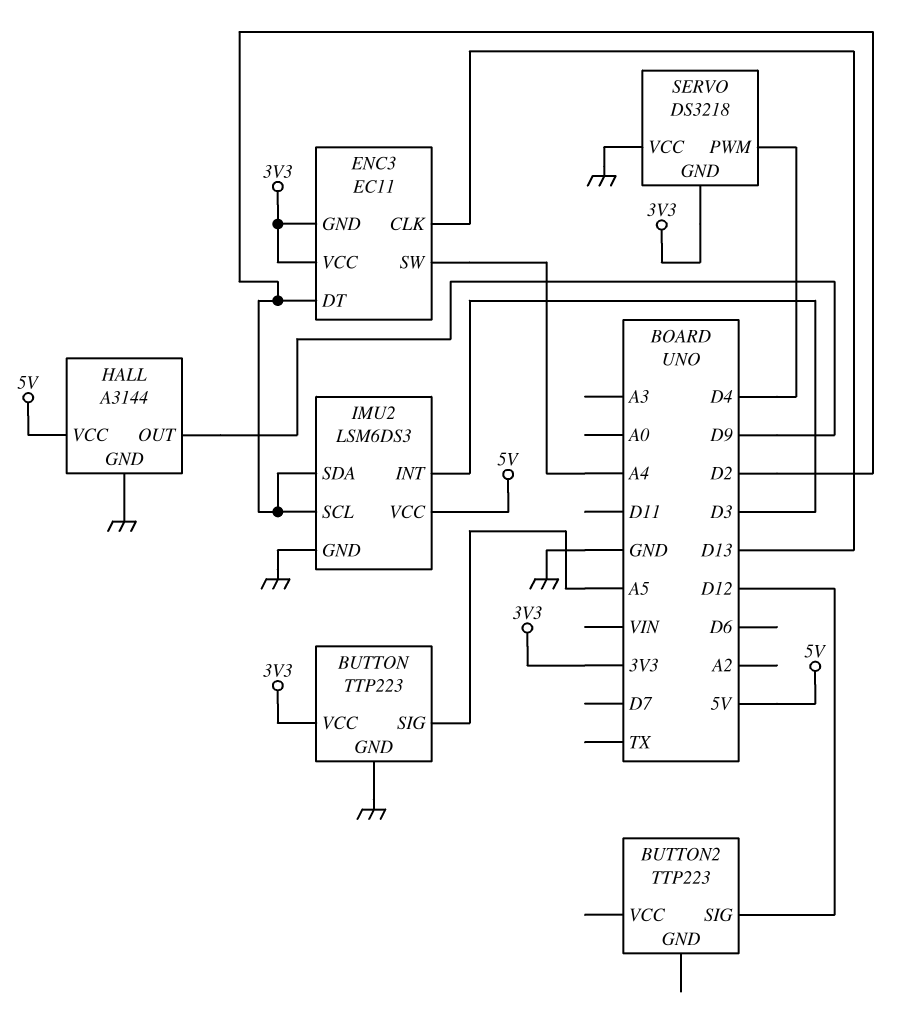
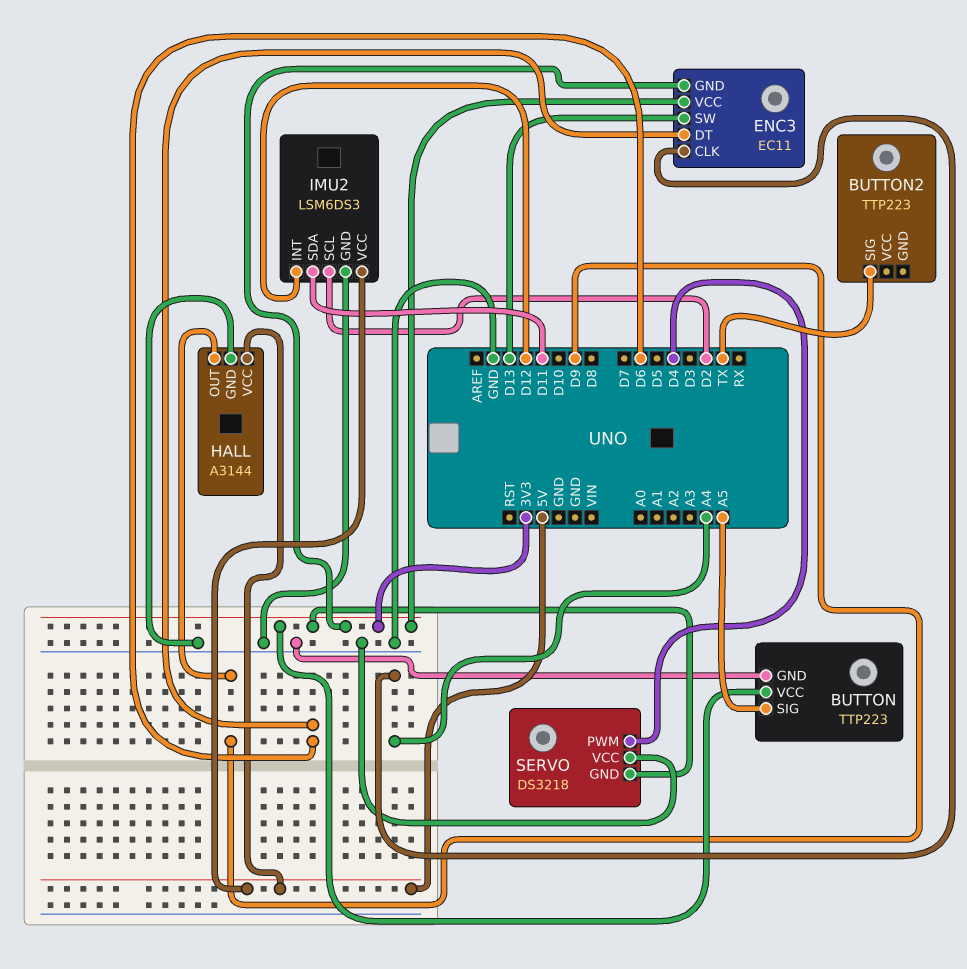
BUTTON2 pin SIG: D12 -> TX
ENC3 pin CLK: D13 -> A4
ENC3 pin DT: D2 -> D6
ENC3 pin SW: A4 -> D13
IMU2 pin INT: D3 -> D12
IMU2 pin SDA: D2 -> D11

